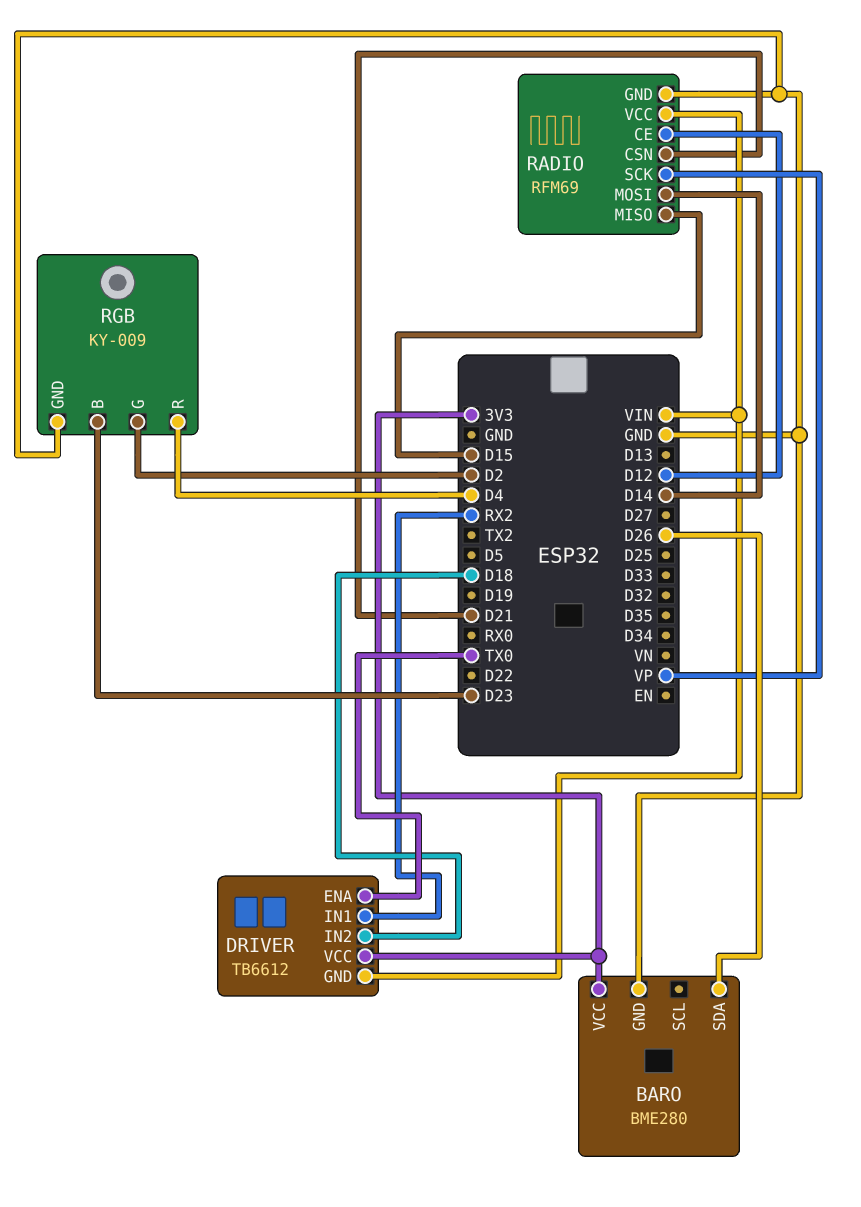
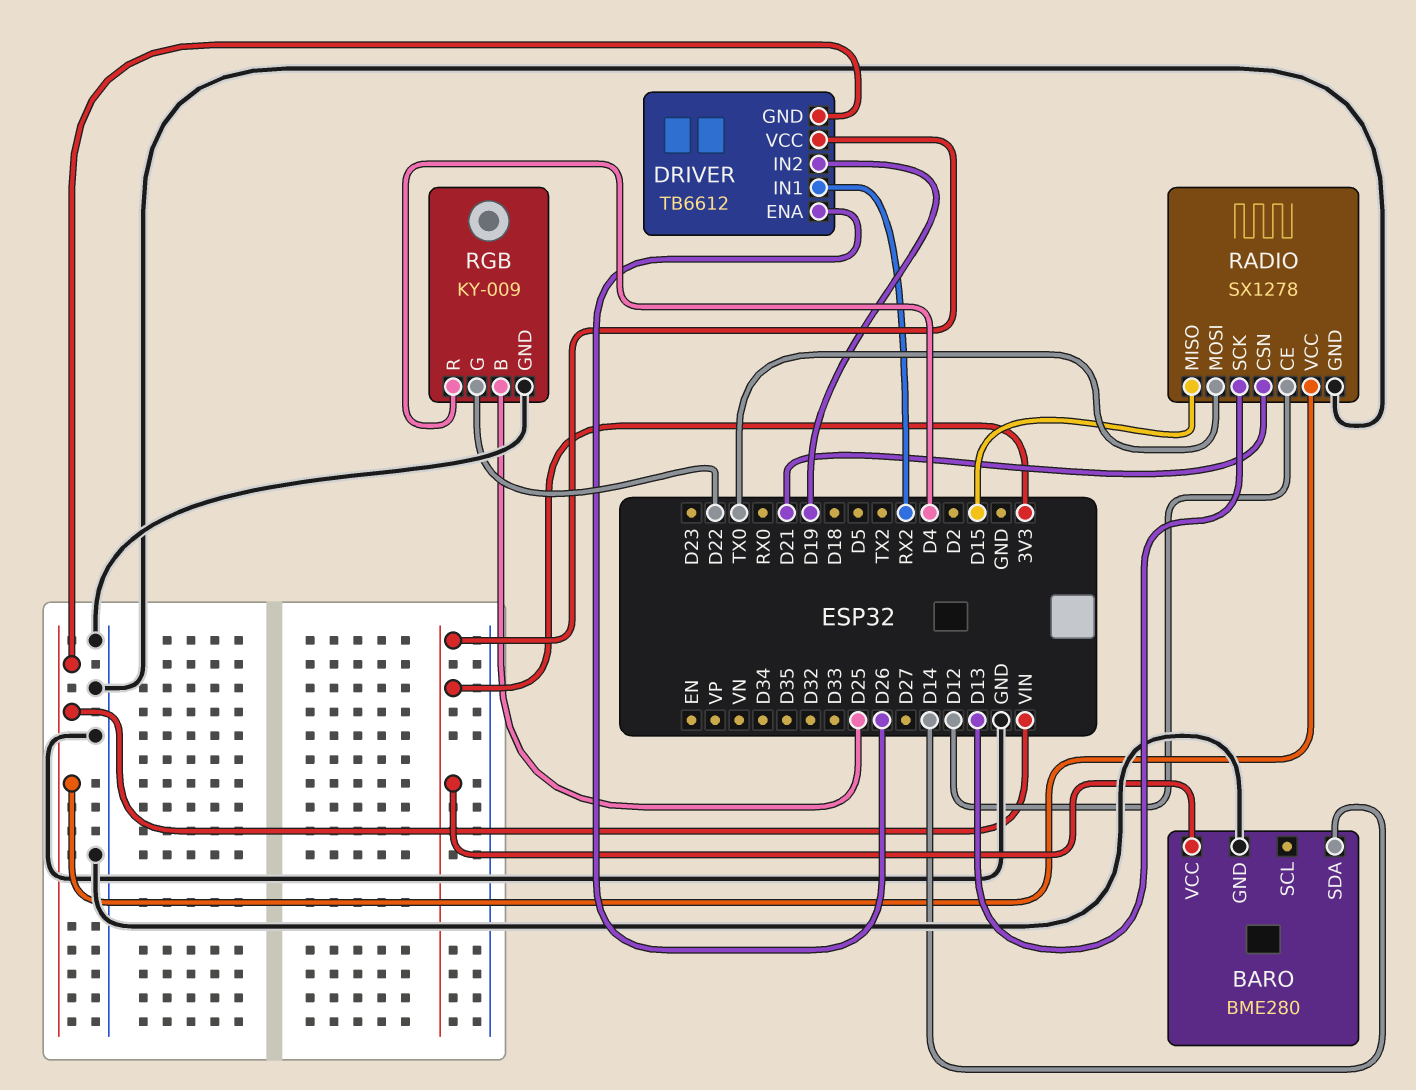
BARO pin SDA: D26 -> D14
DRIVER pin ENA: TX0 -> D26
DRIVER pin IN2: D18 -> D19
RADIO: RFM69 -> SX1278
RADIO pin MOSI: D14 -> TX0
RADIO pin SCK: VP -> D13
RGB pin B: D23 -> D25
RGB pin G: D2 -> D22

